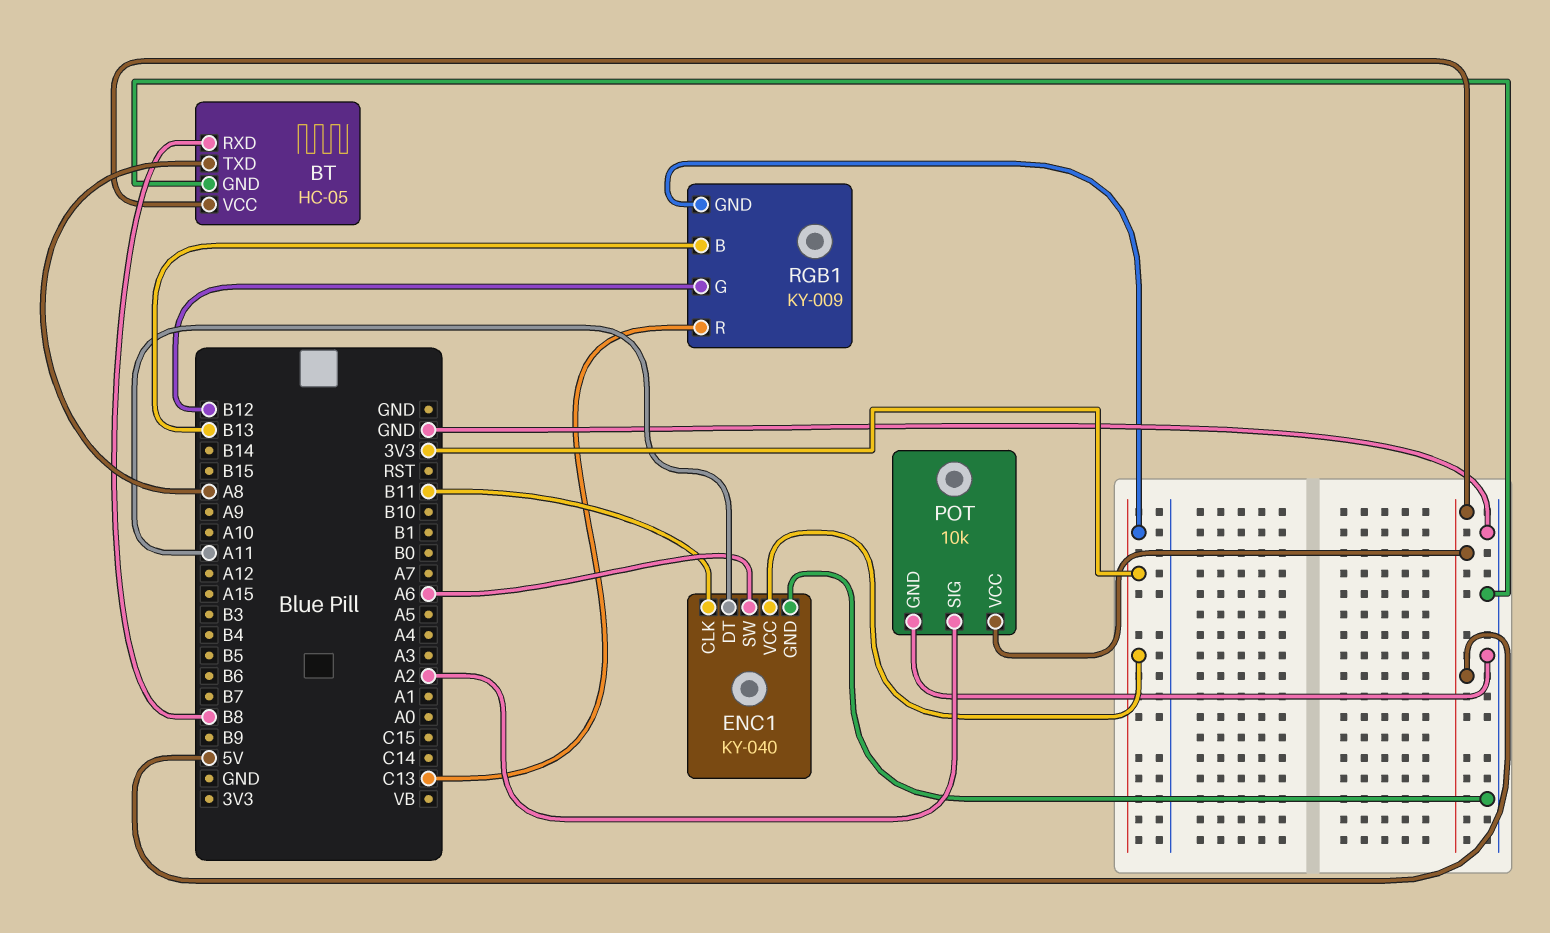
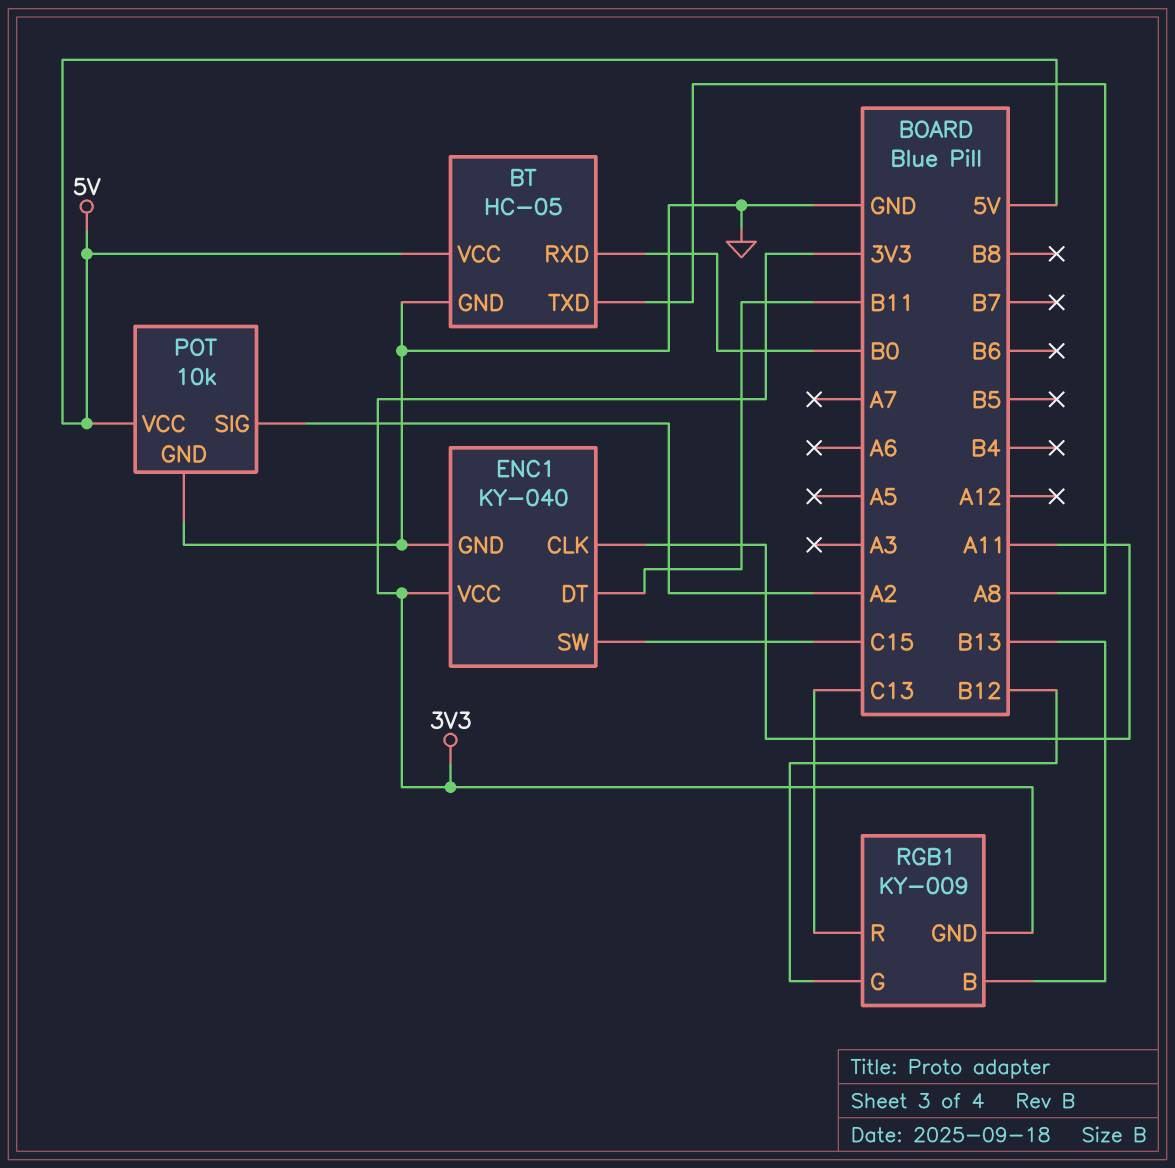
BT pin RXD: B8 -> B0
ENC1 pin CLK: B11 -> A11
ENC1 pin DT: A11 -> B11
ENC1 pin SW: A6 -> C15

